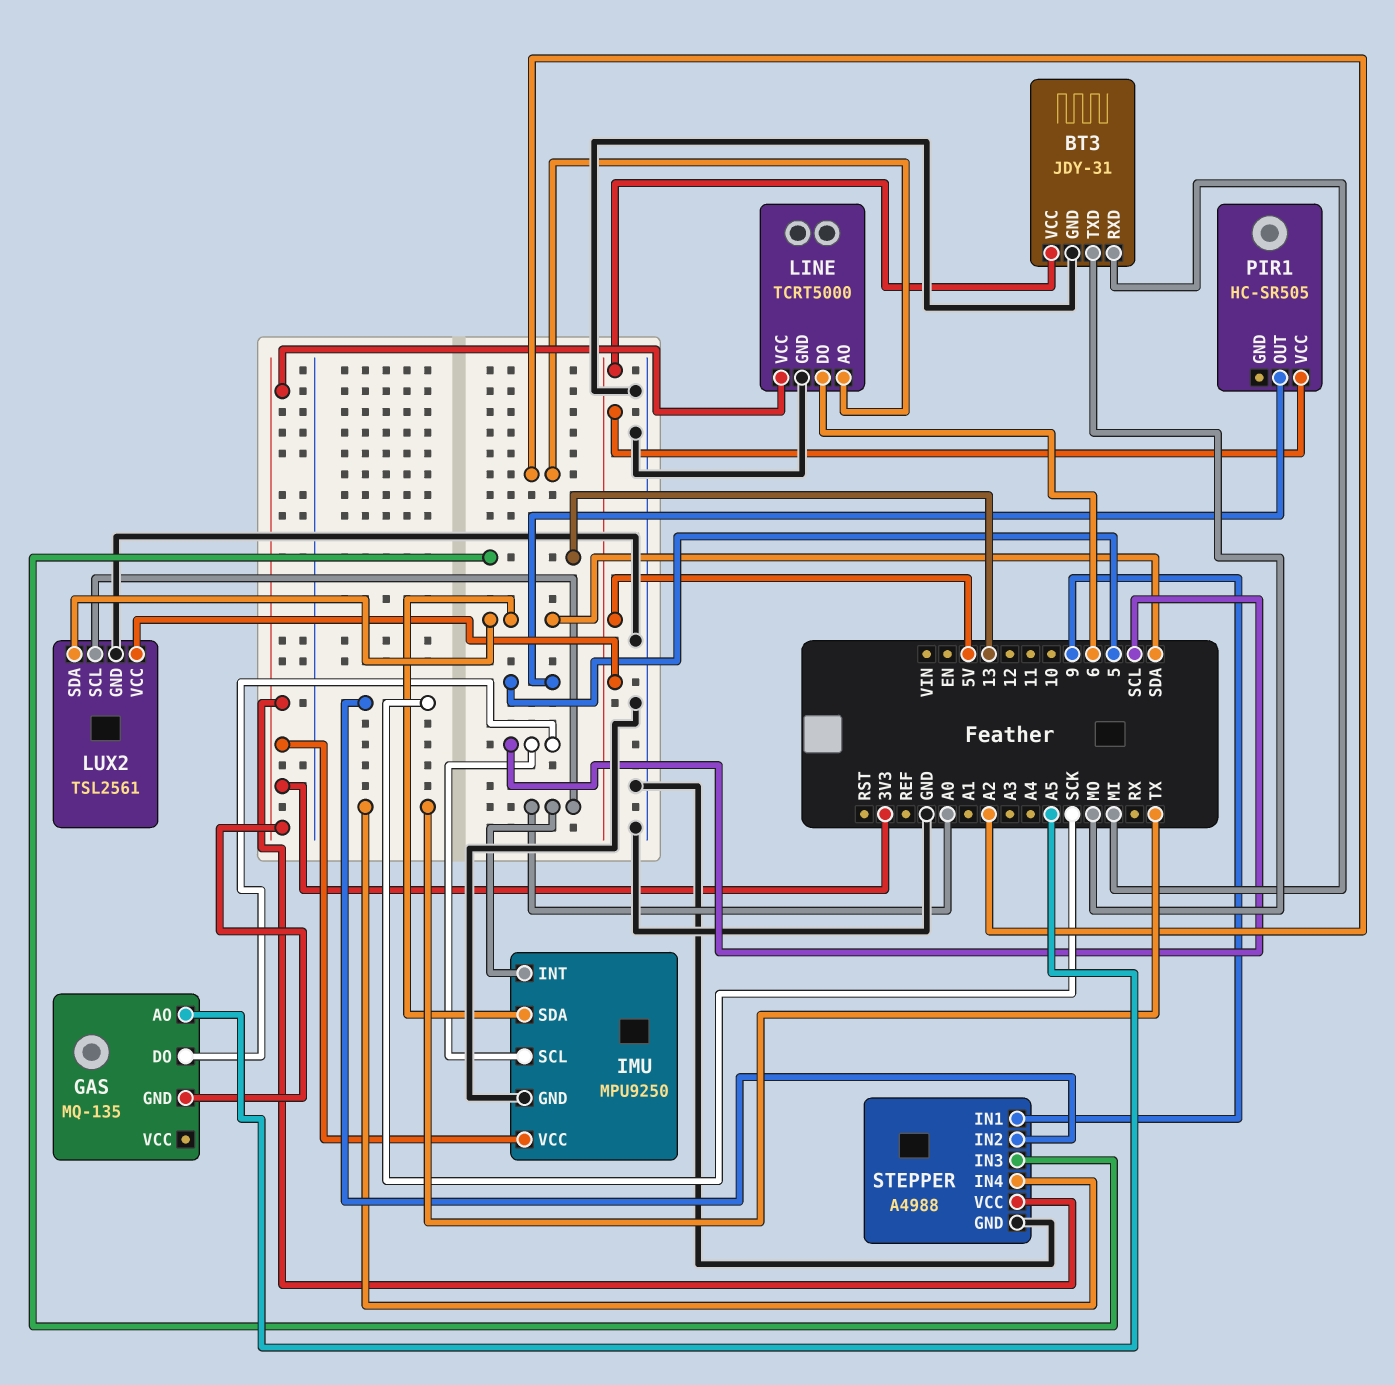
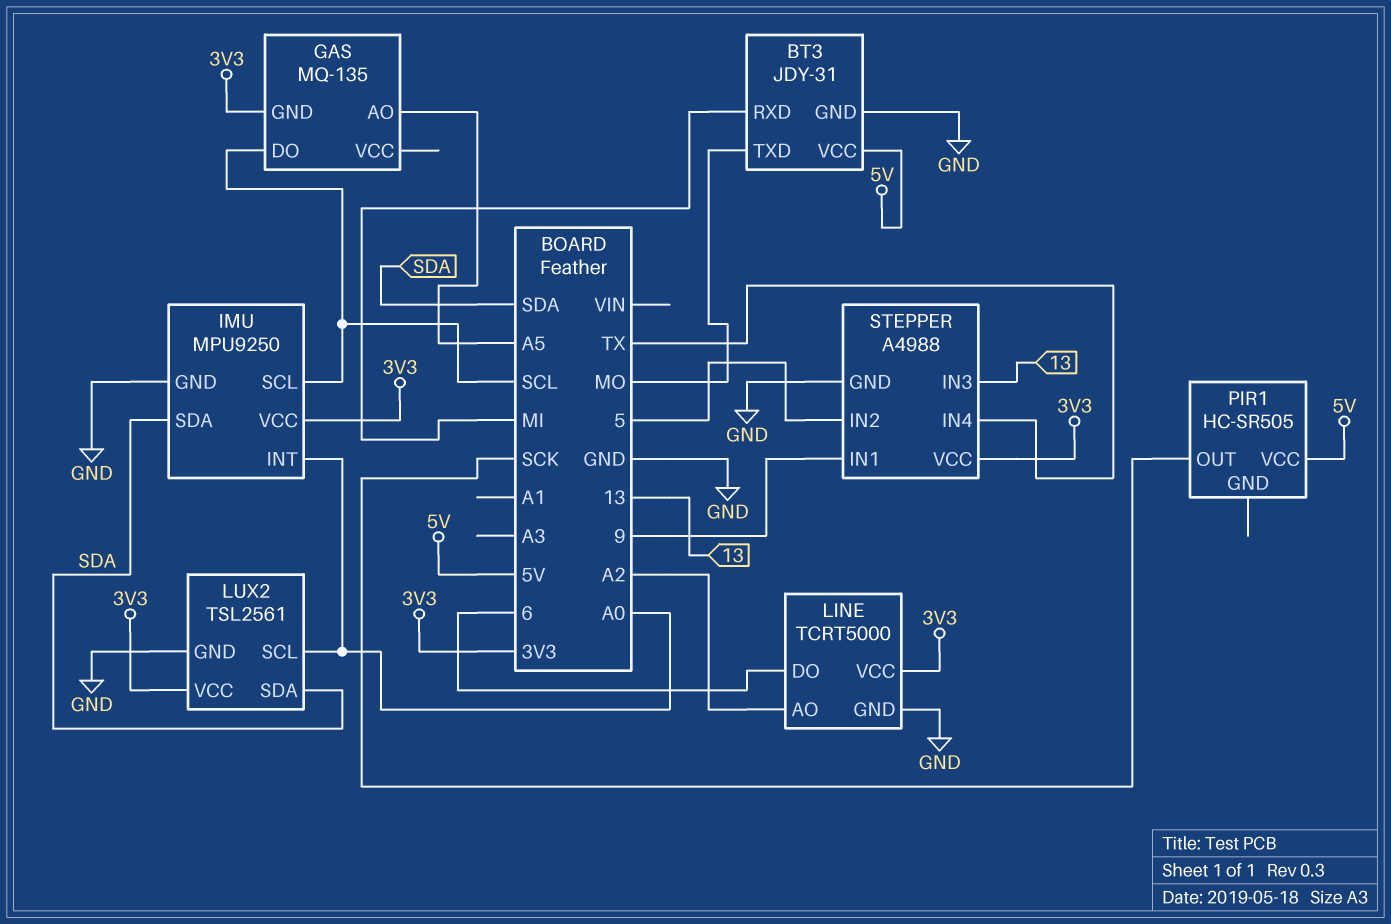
LUX2 pin VCC: 5V -> 3V3
PIR1 pin OUT: 5 -> SCK
STEPPER pin IN2: SCK -> 5

